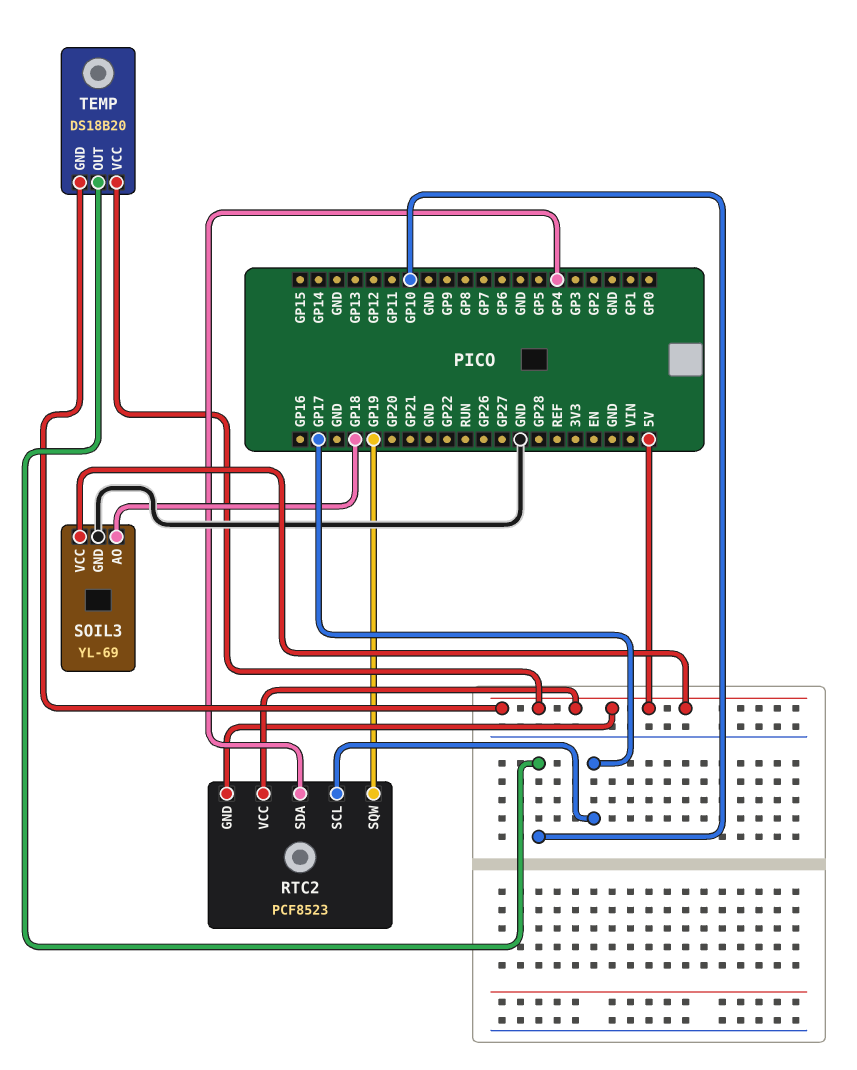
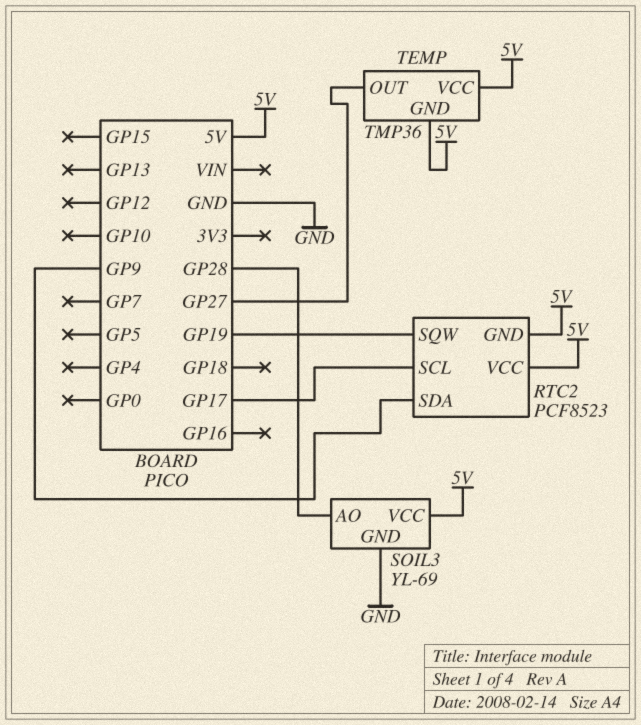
RTC2 pin SDA: GP4 -> GP9
SOIL3 pin AO: GP18 -> GP28
TEMP: DS18B20 -> TMP36
TEMP pin OUT: GP10 -> GP27

